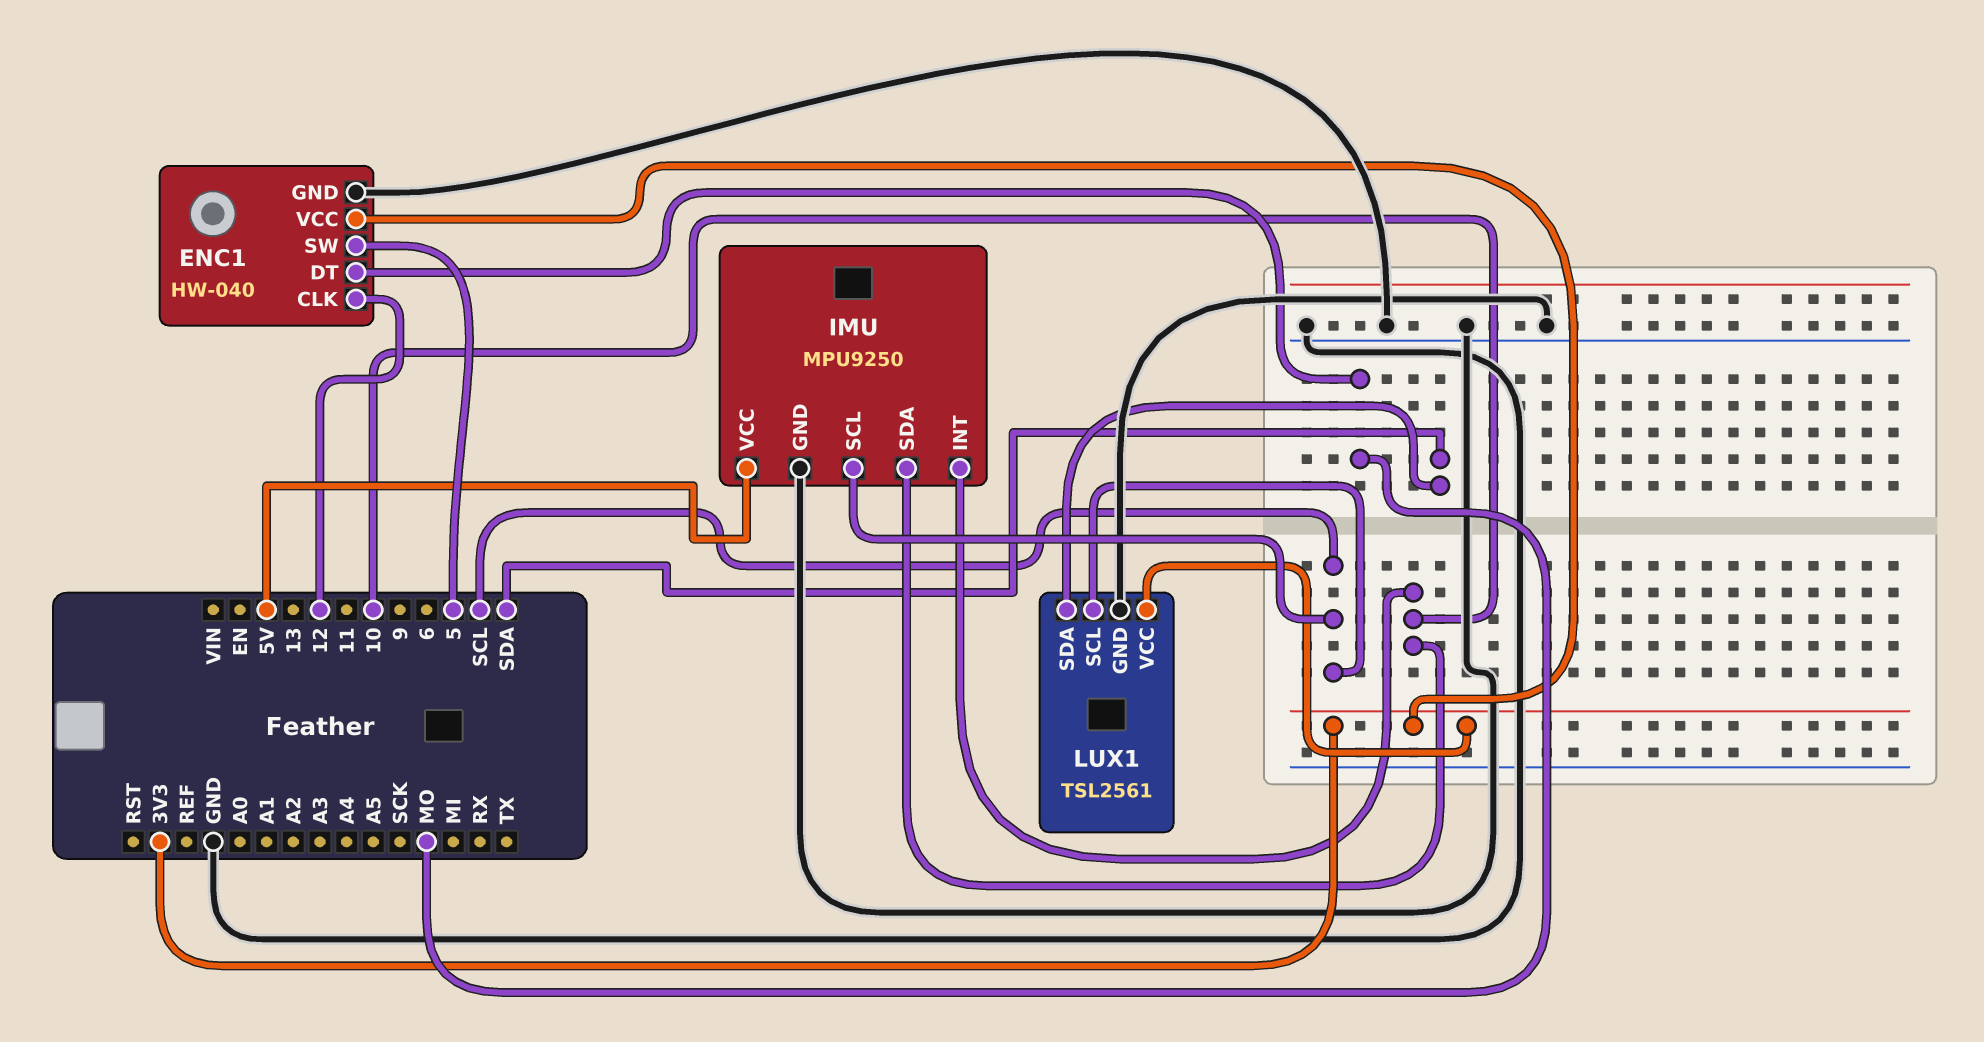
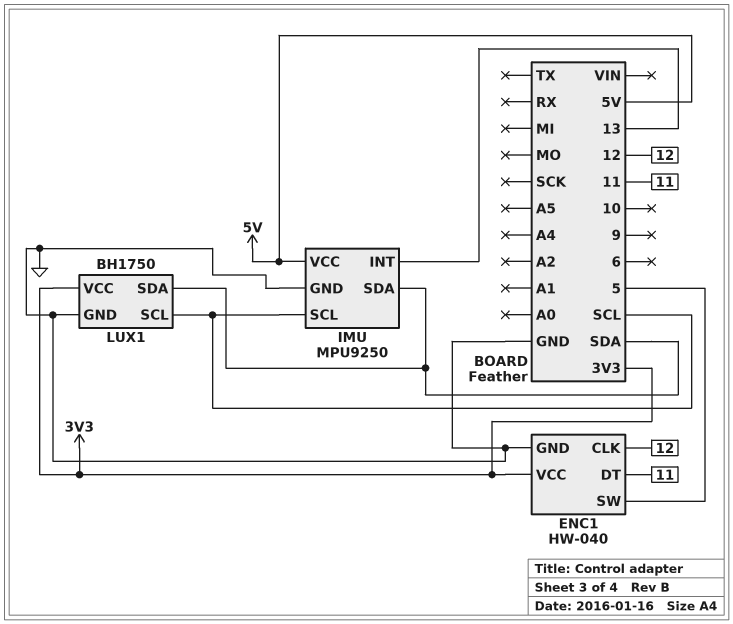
ENC1 pin DT: MO -> 11
IMU pin INT: 10 -> 13
IMU pin SDA: 10 -> SDA
LUX1: TSL2561 -> BH1750

